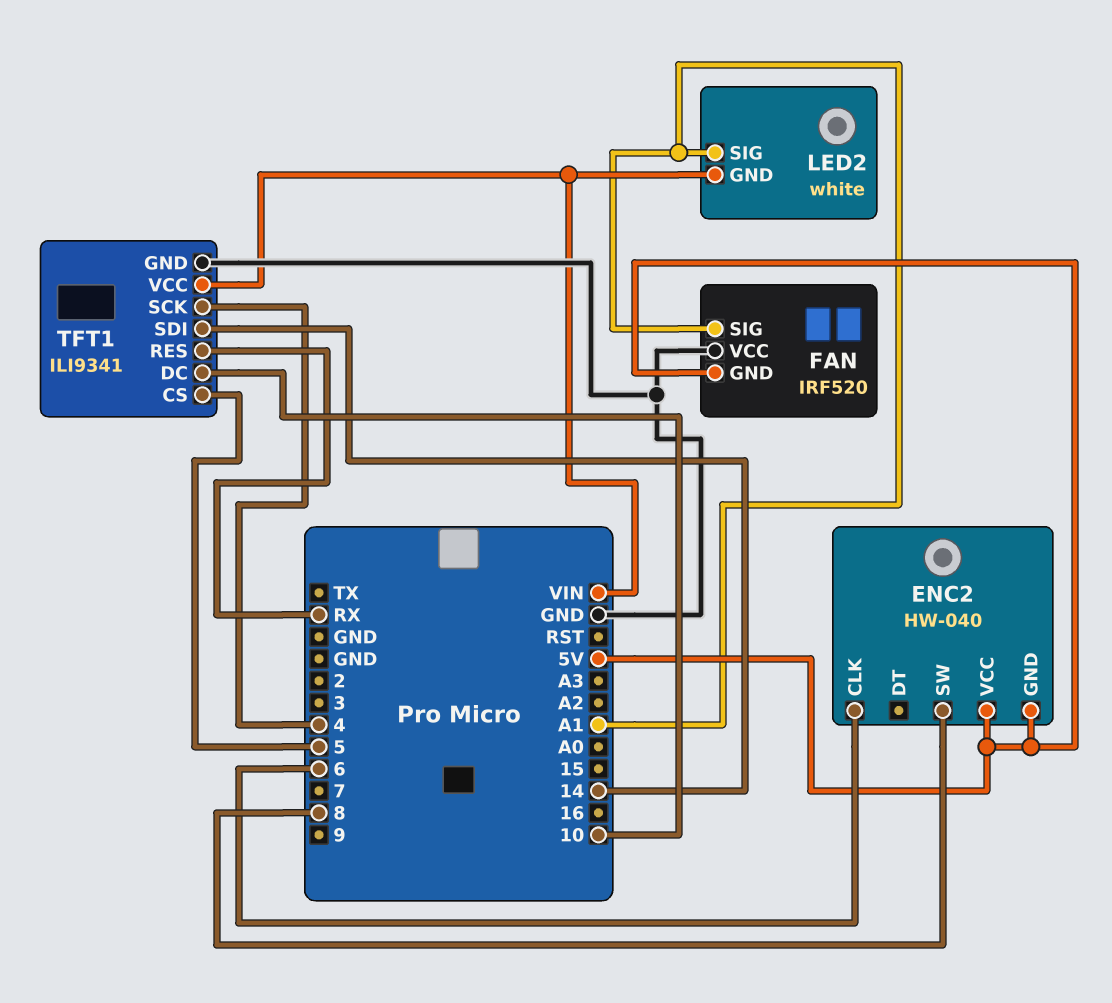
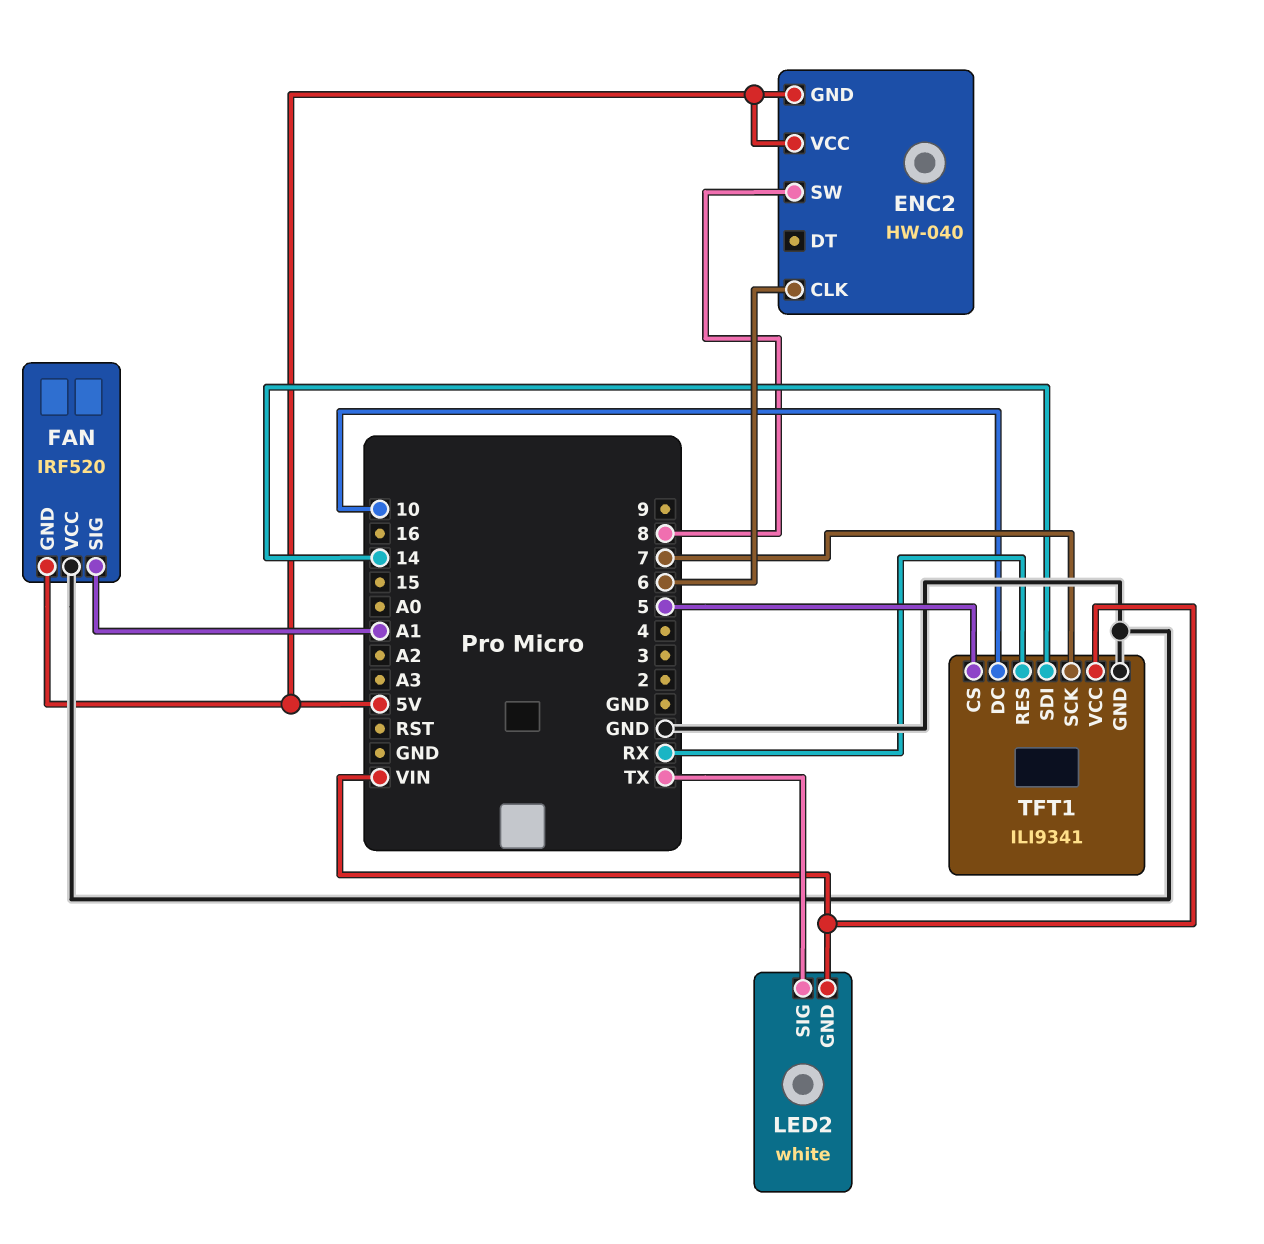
LED2 pin SIG: A1 -> TX
TFT1 pin SCK: 4 -> 7

